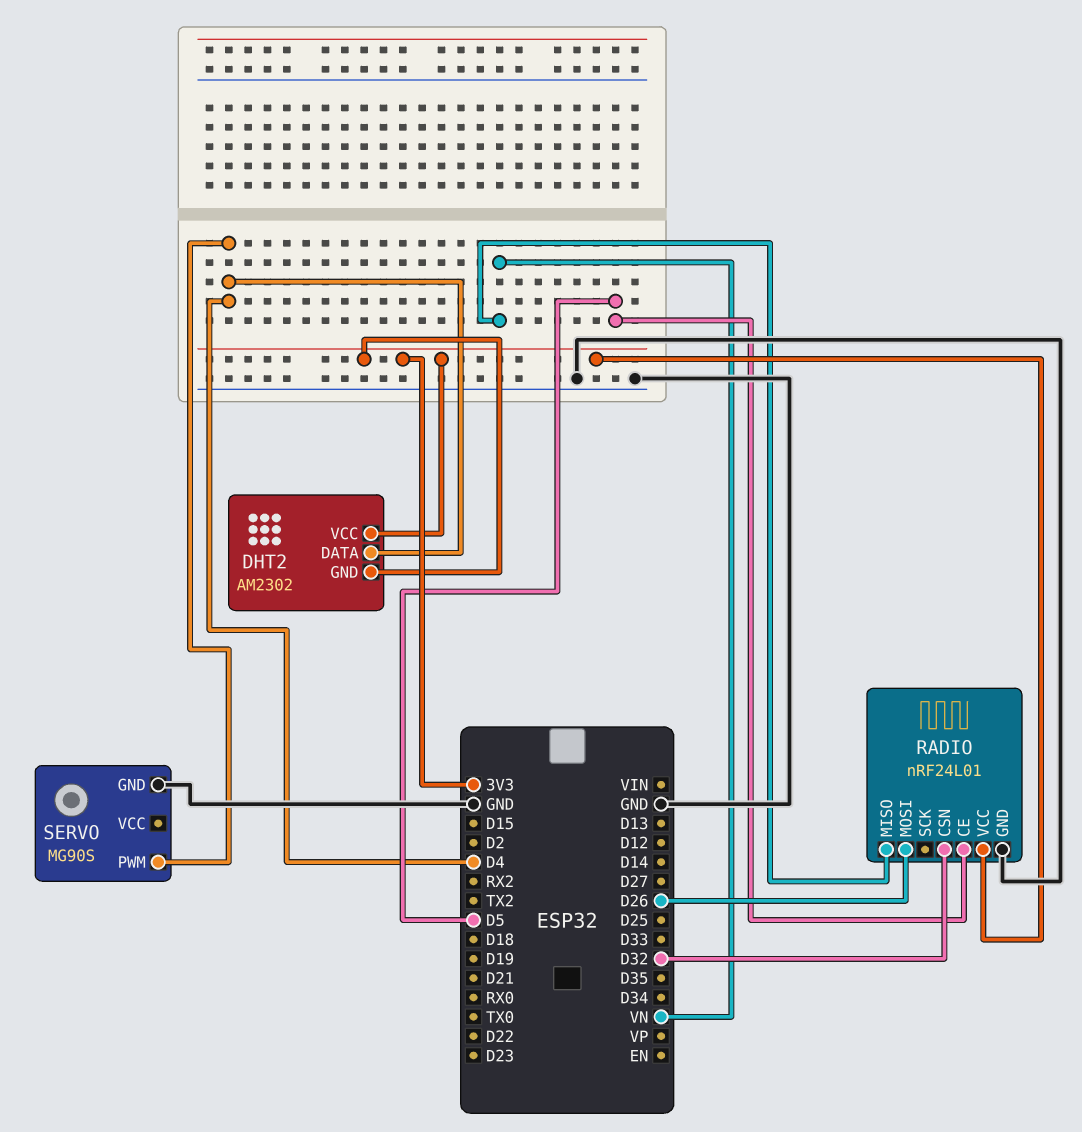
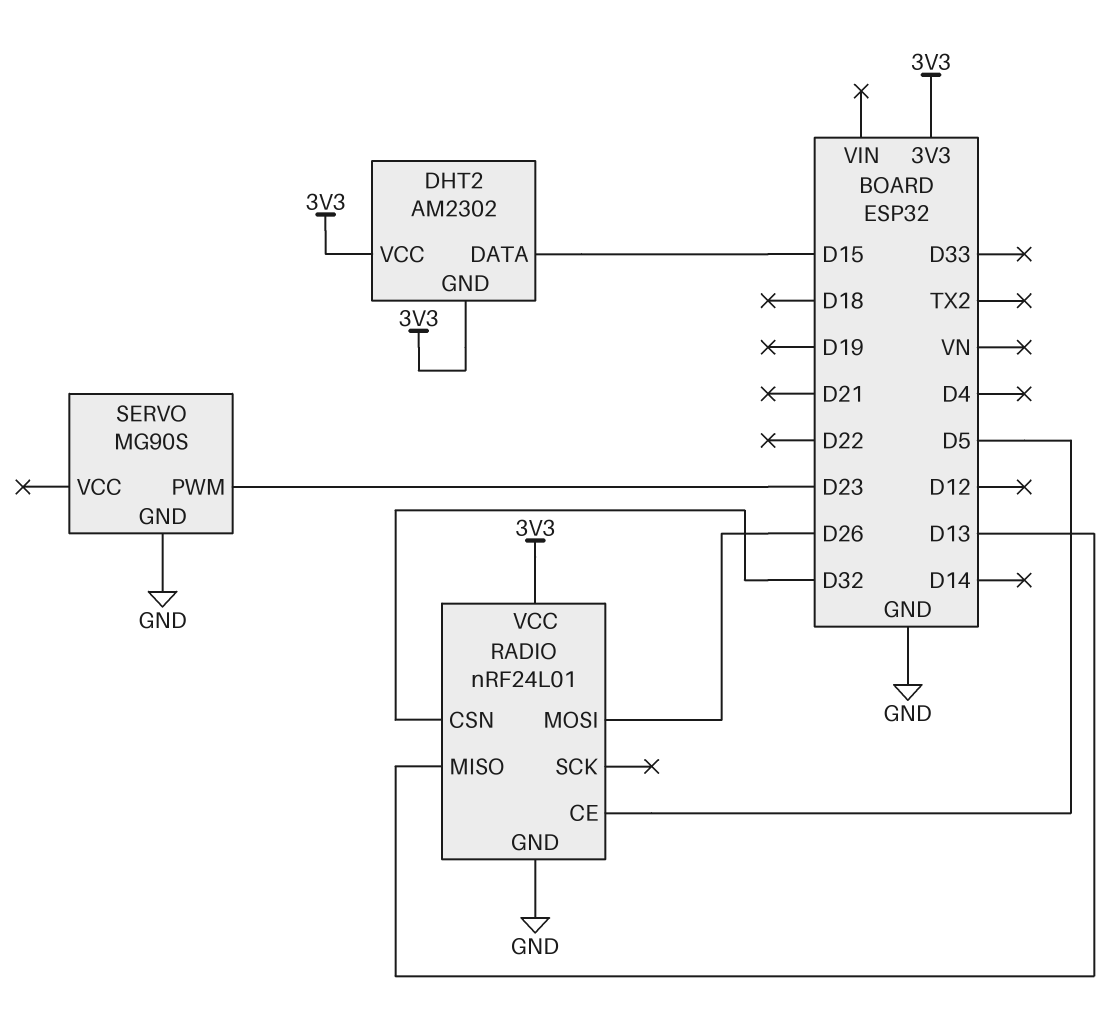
DHT2 pin DATA: D4 -> D15
RADIO pin MISO: VN -> D13
SERVO pin PWM: D4 -> D23

